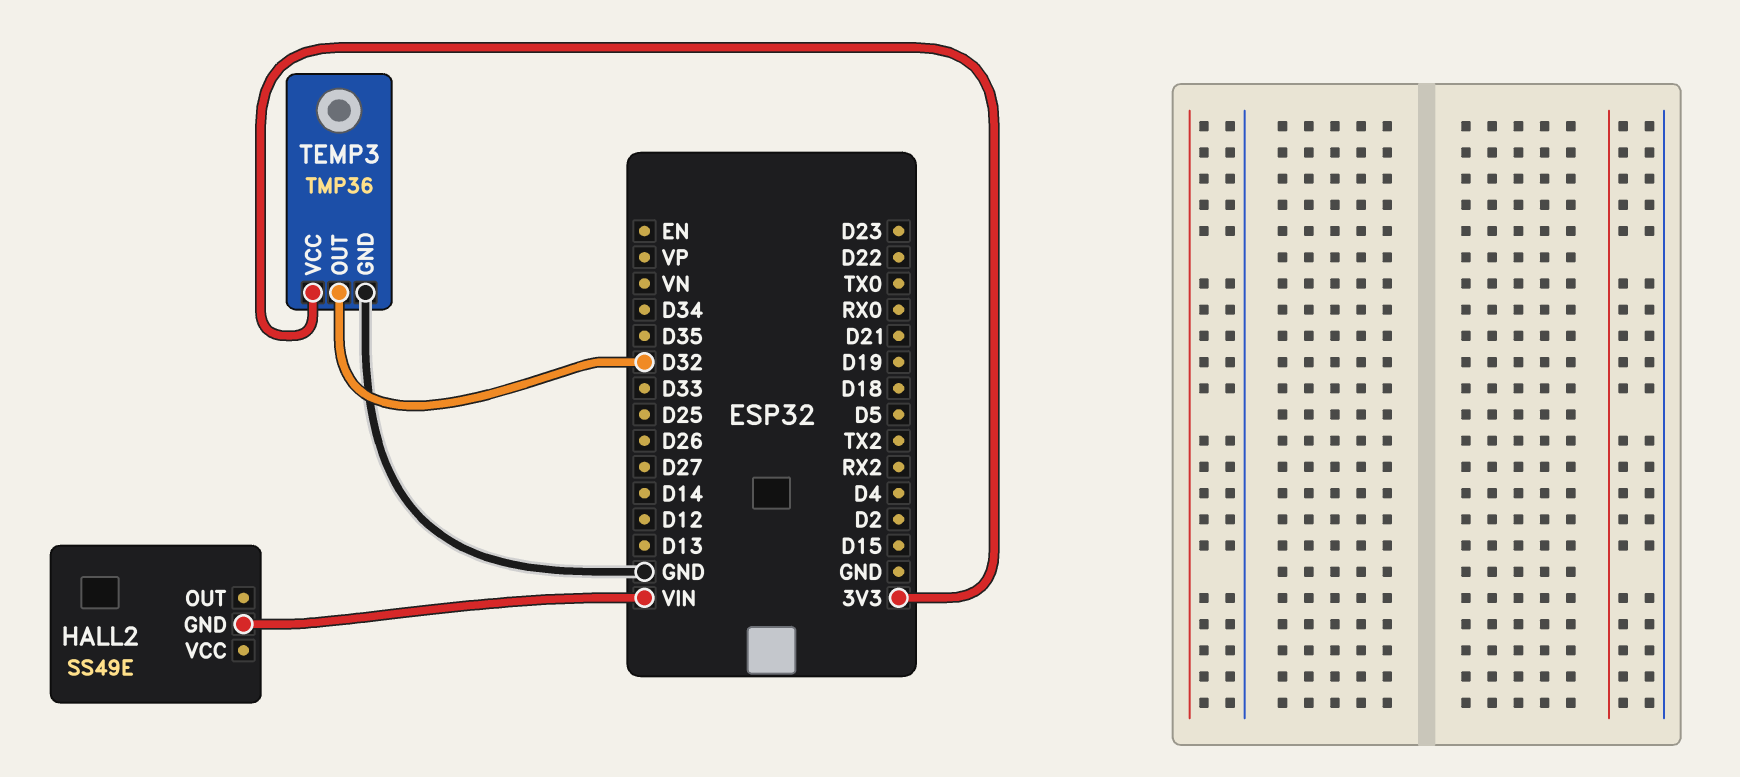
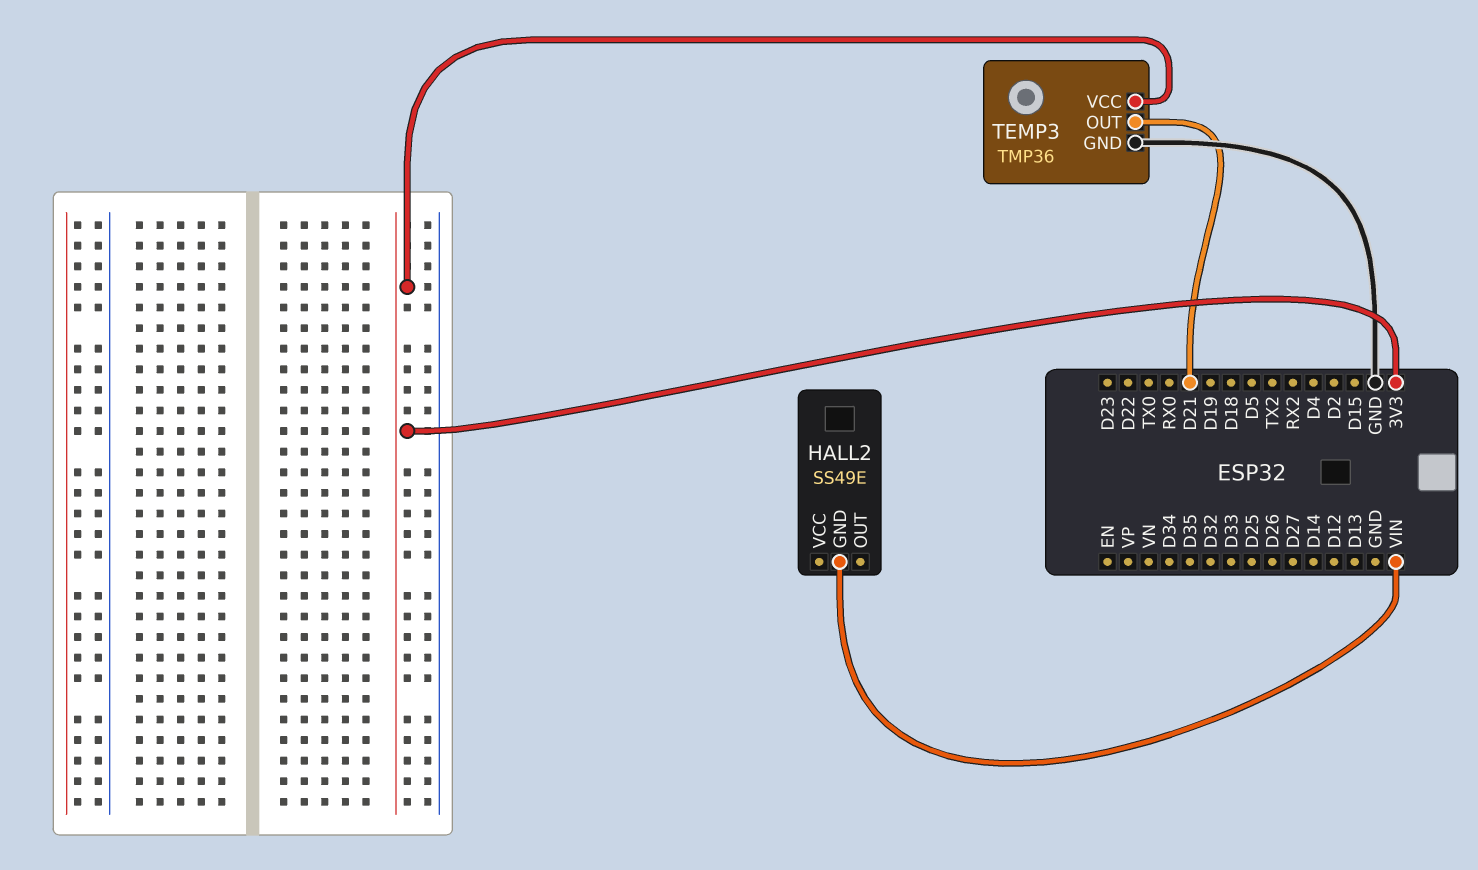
TEMP3 pin OUT: D32 -> D21

